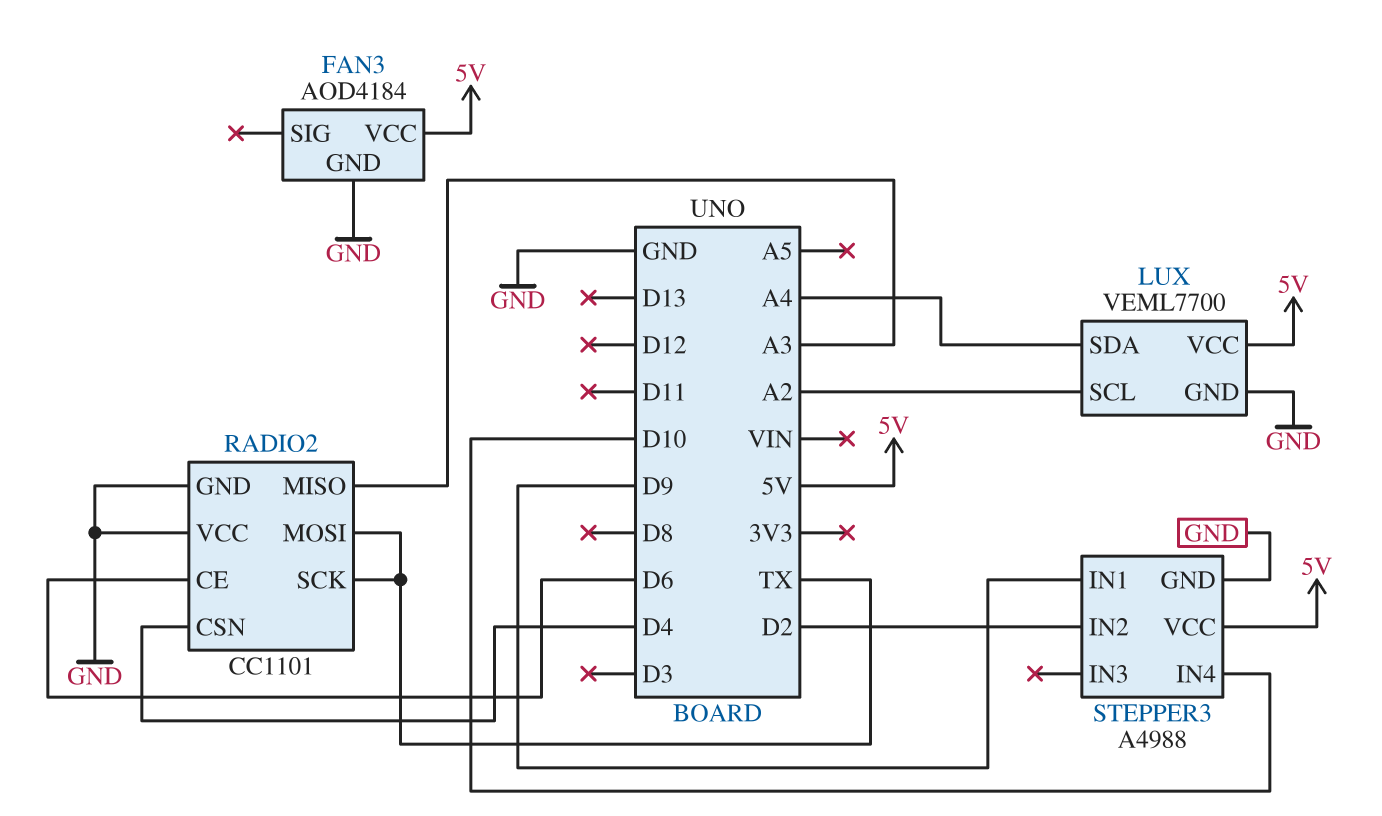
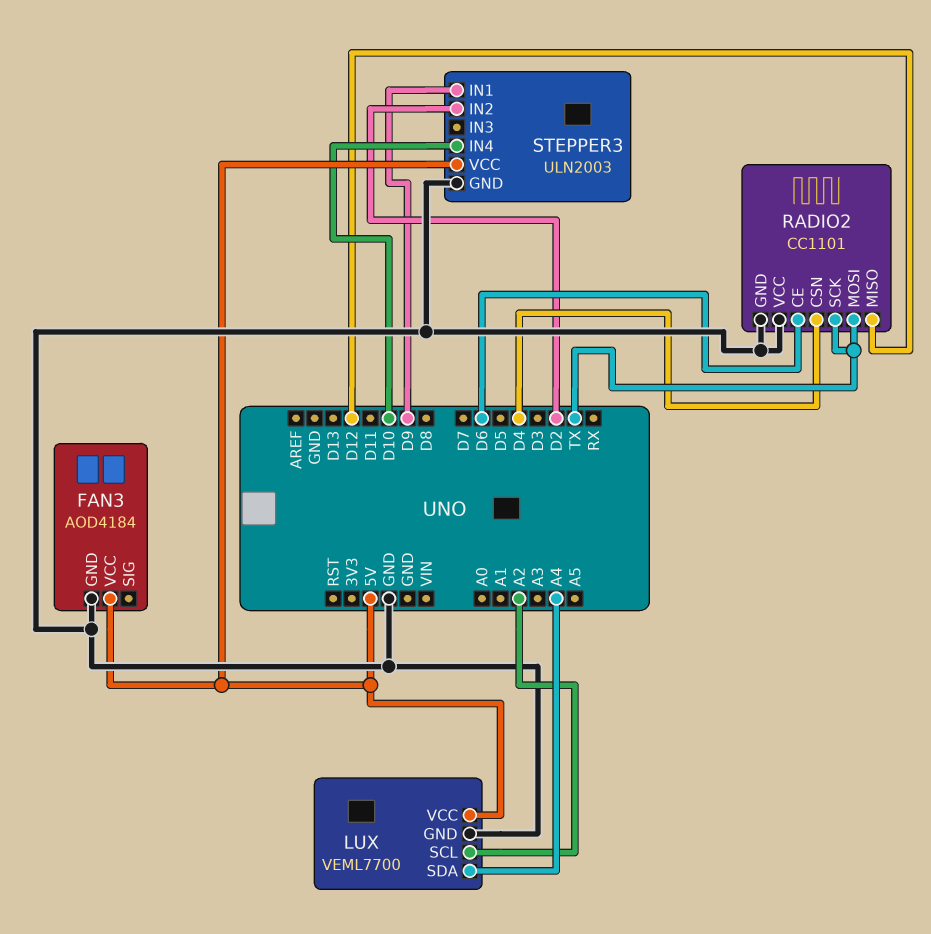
RADIO2 pin MISO: A3 -> D12
STEPPER3: A4988 -> ULN2003

